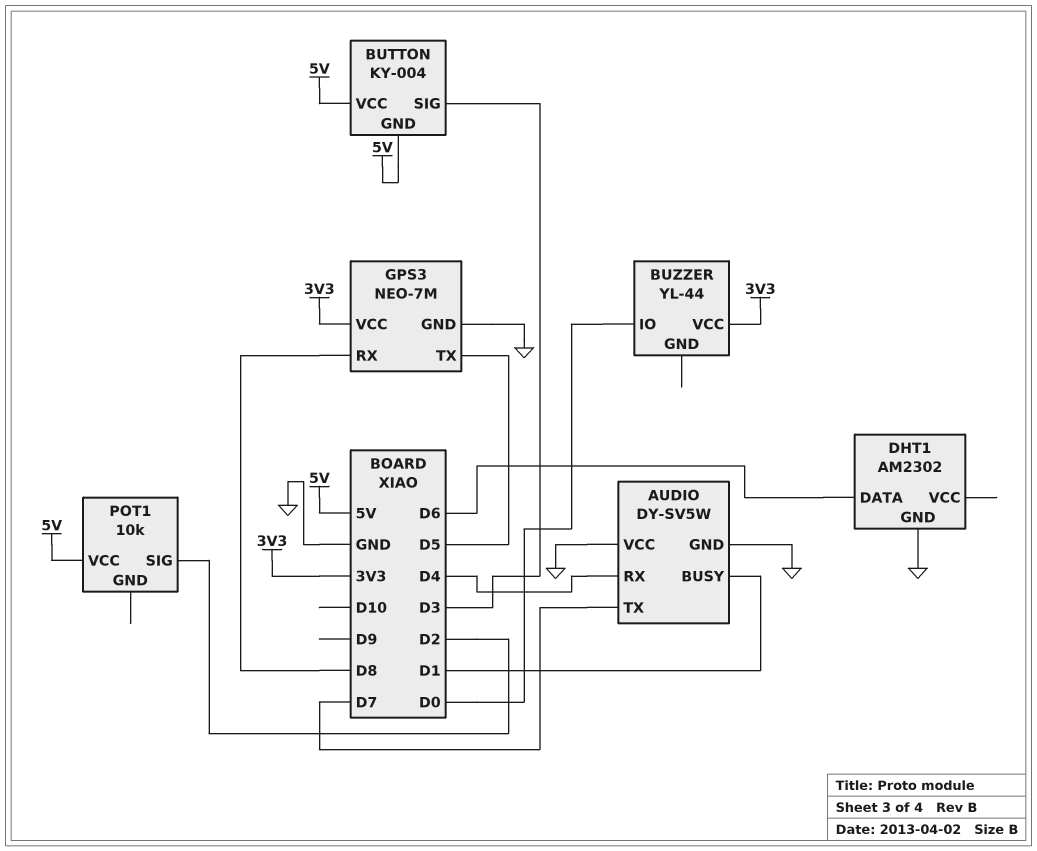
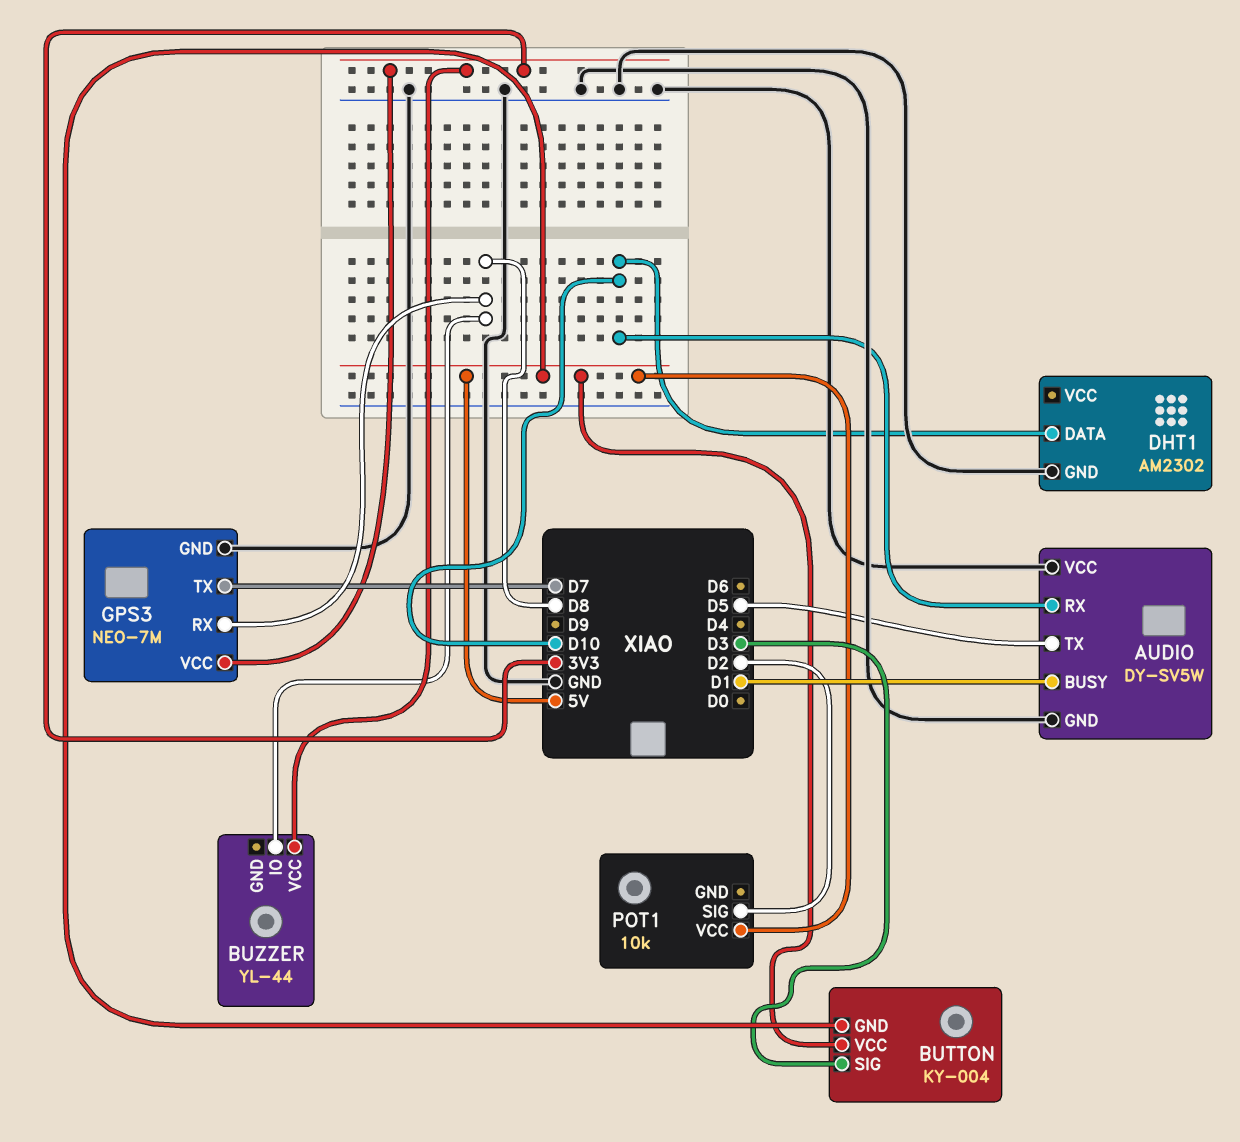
AUDIO pin RX: D4 -> D10
AUDIO pin TX: D7 -> D5
BUZZER pin IO: D0 -> D8
DHT1 pin DATA: D6 -> D10
GPS3 pin TX: D5 -> D7

